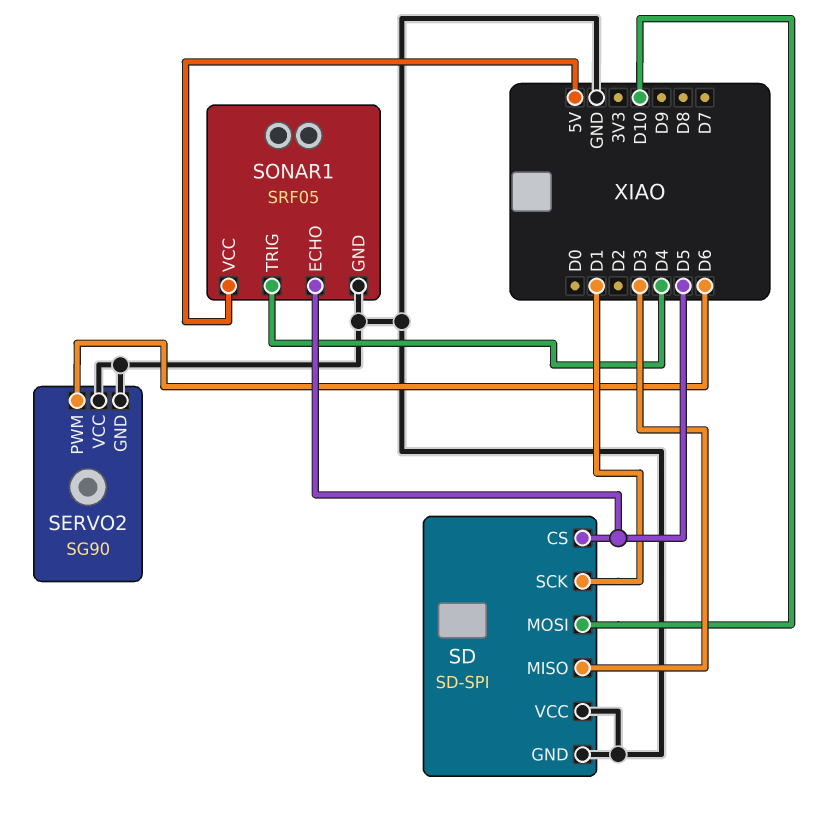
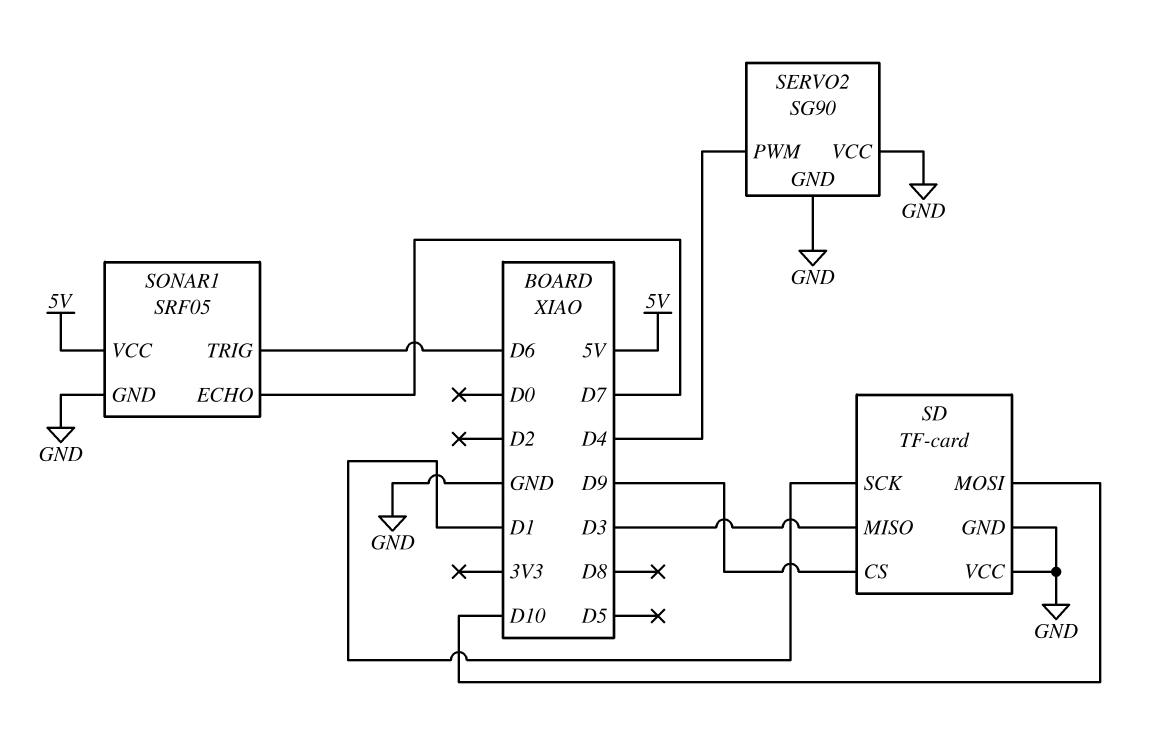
SD: SD-SPI -> TF-card
SD pin CS: D5 -> D9
SERVO2 pin PWM: D6 -> D4
SONAR1 pin ECHO: D5 -> D7
SONAR1 pin TRIG: D4 -> D6

